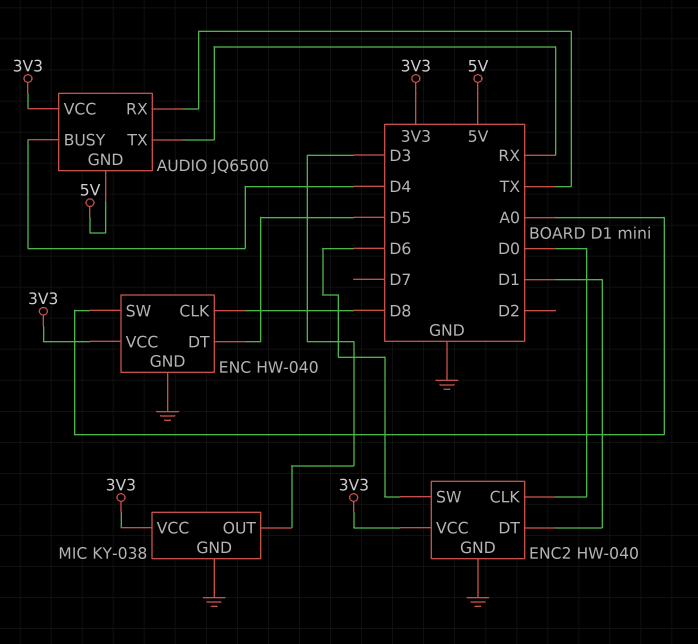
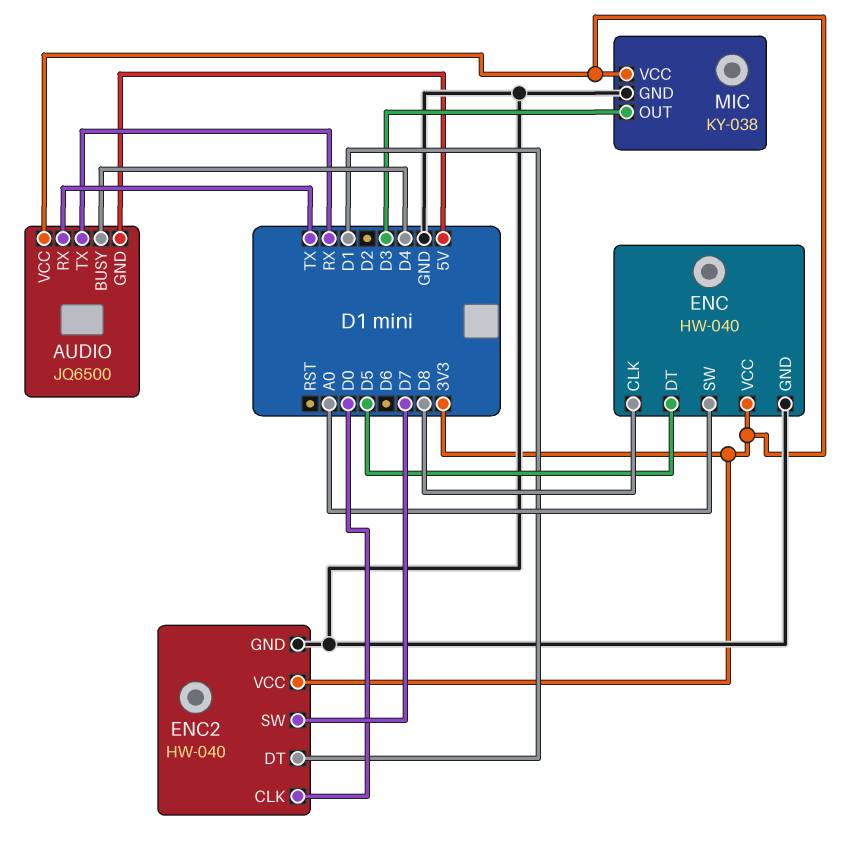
ENC2 pin SW: D6 -> D7

